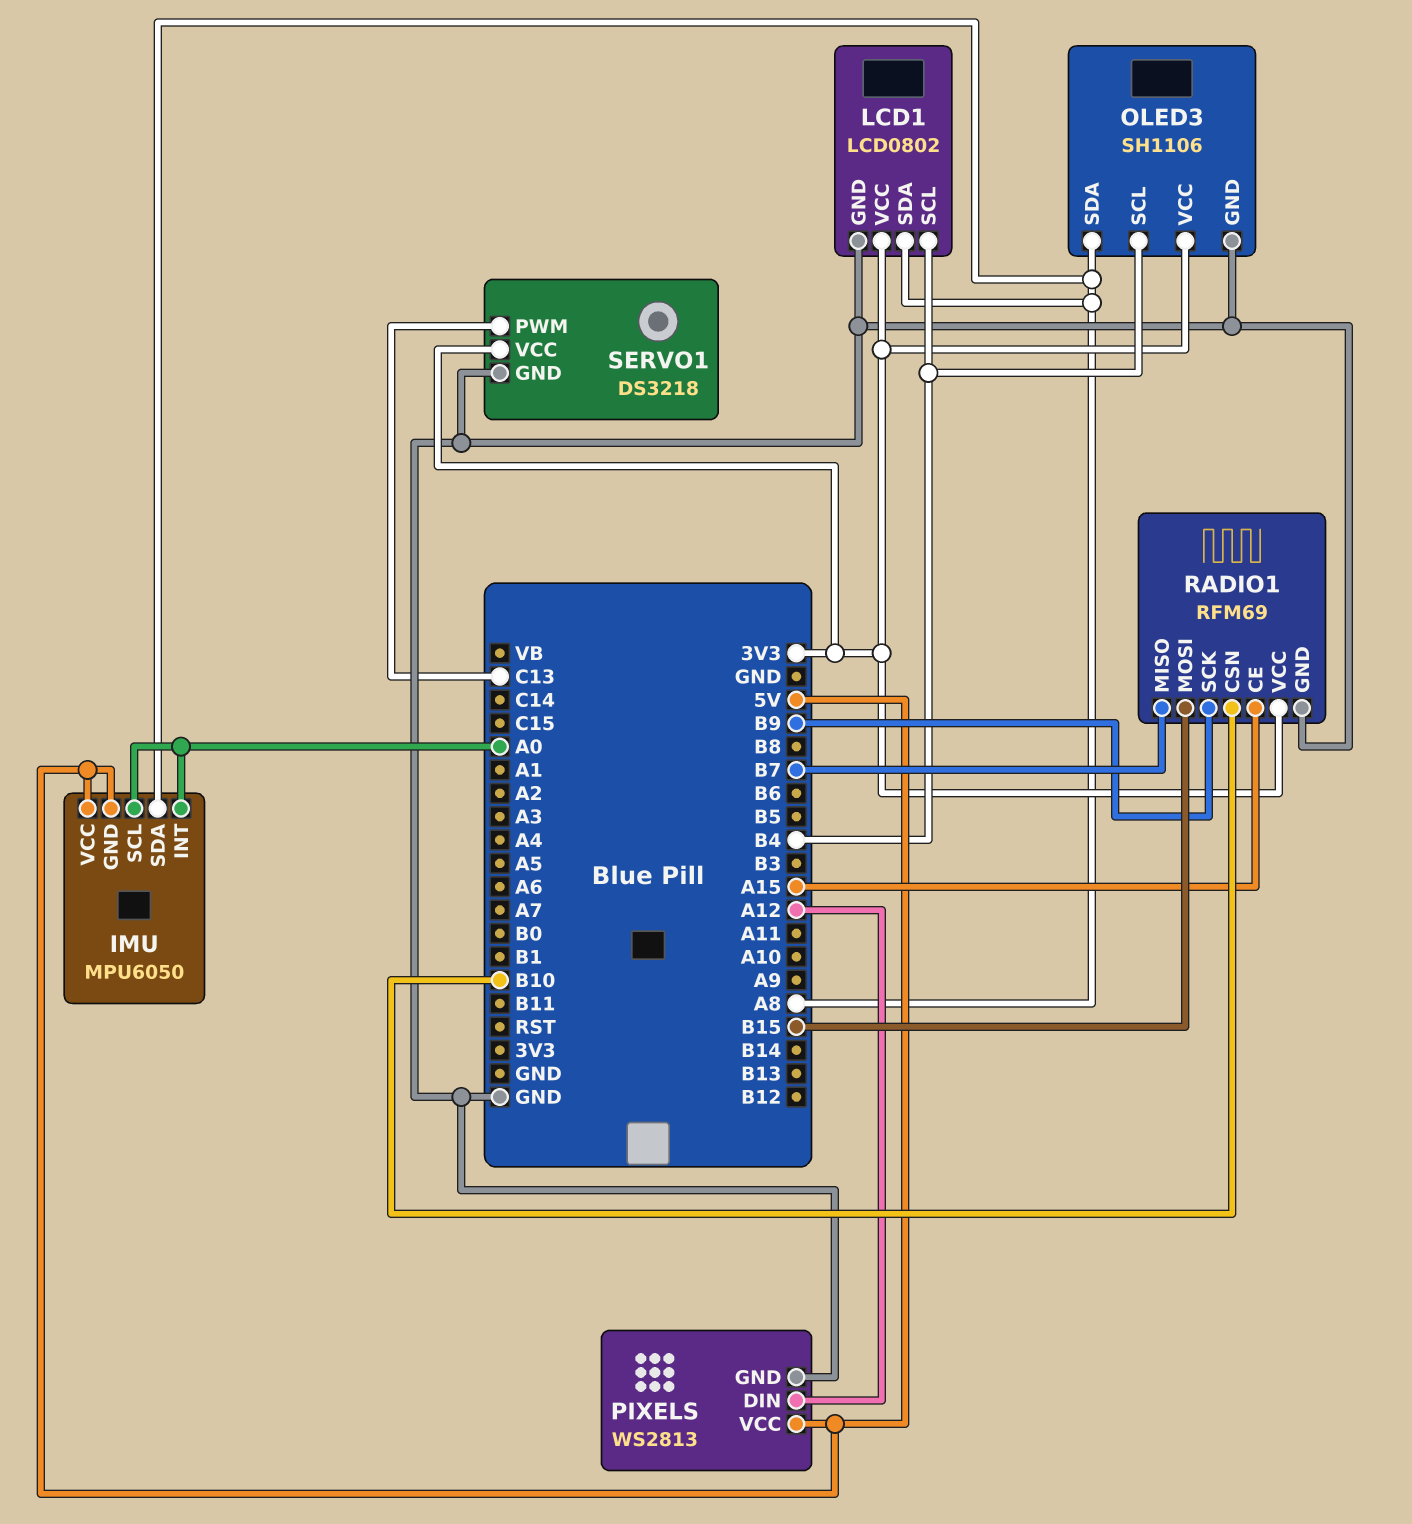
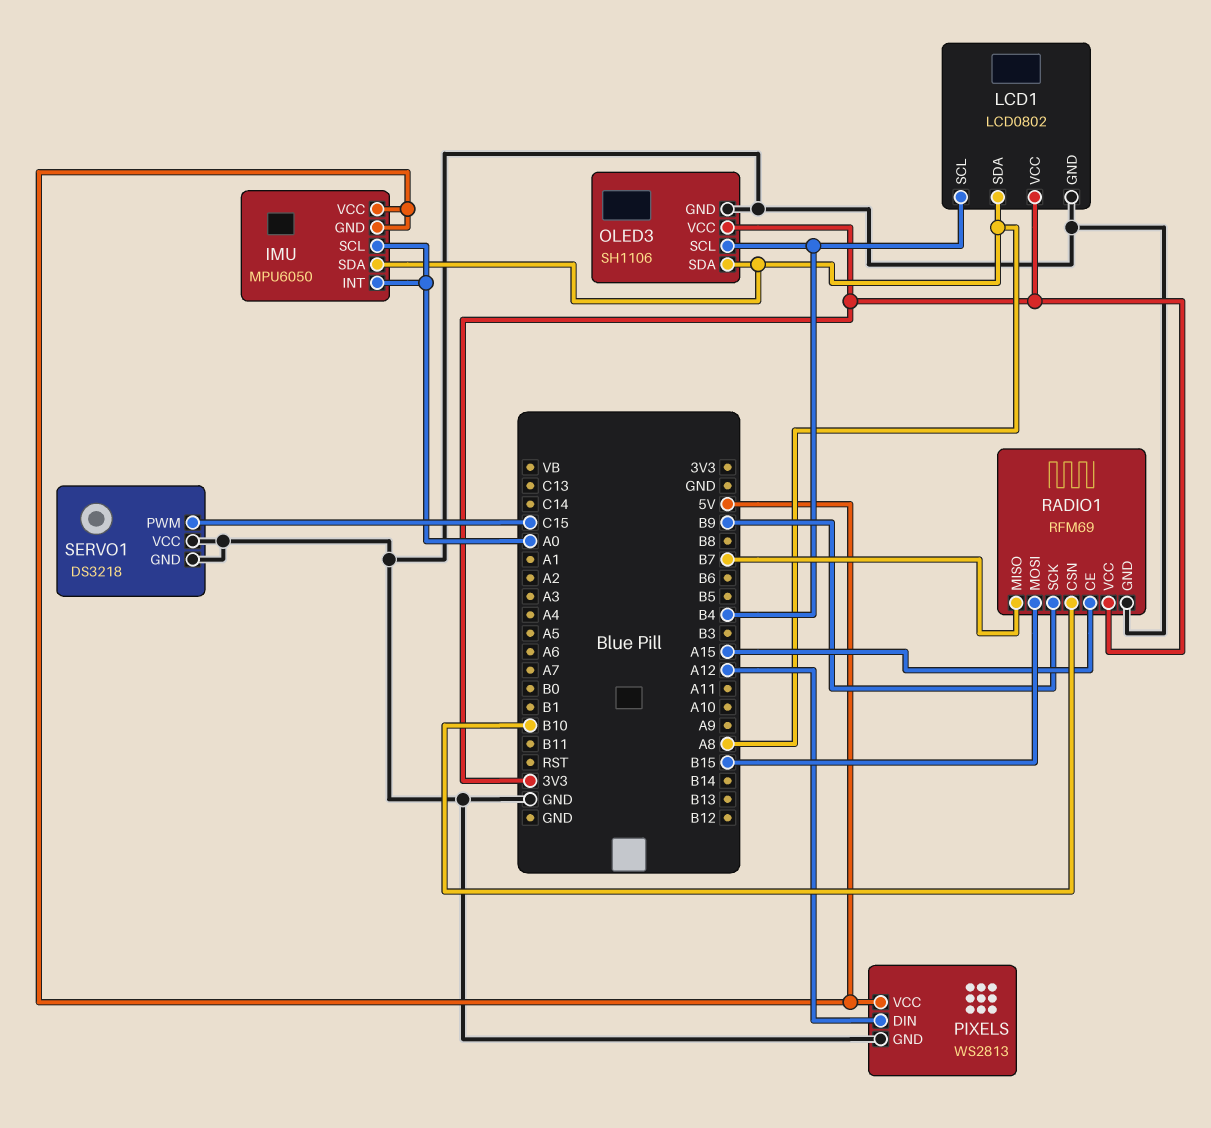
SERVO1 pin PWM: C13 -> C15
SERVO1 pin VCC: 3V3 -> GND

